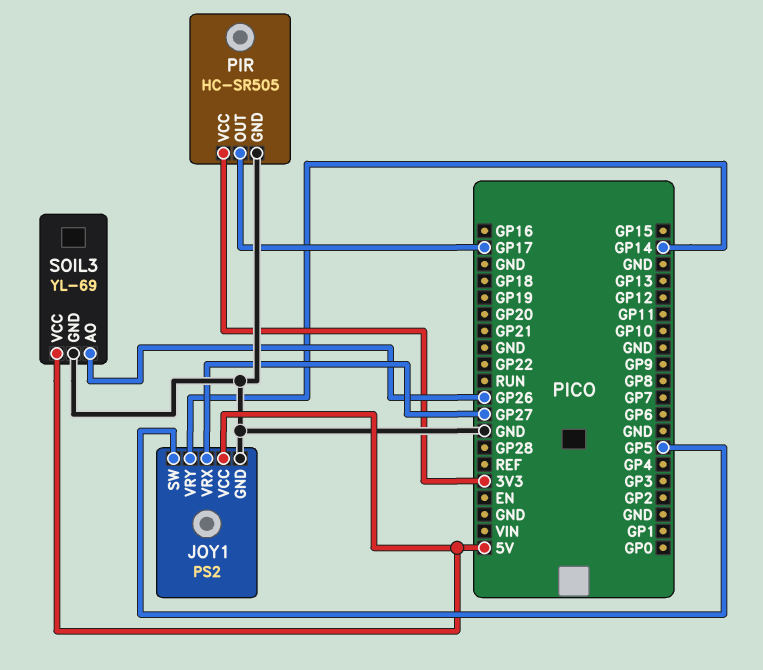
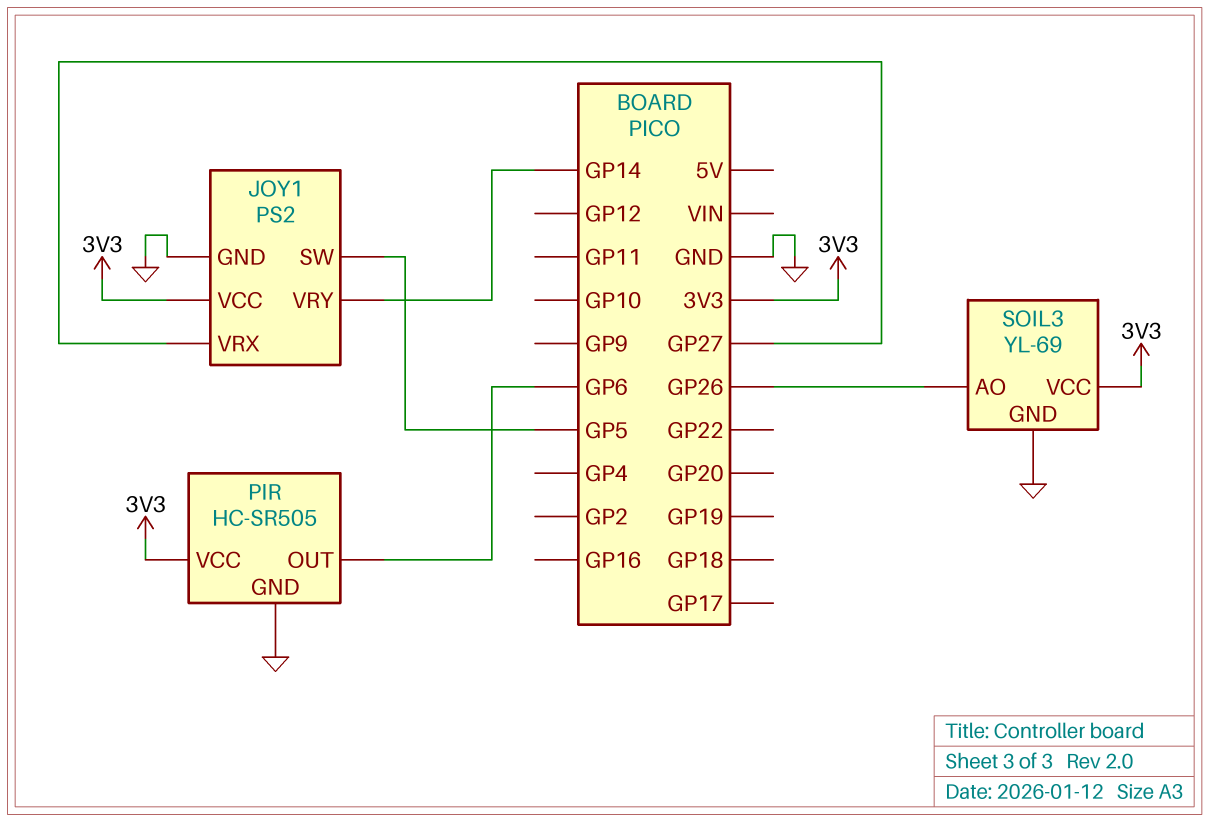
JOY1 pin VCC: 5V -> 3V3
PIR pin OUT: GP17 -> GP6
SOIL3 pin VCC: 5V -> 3V3

